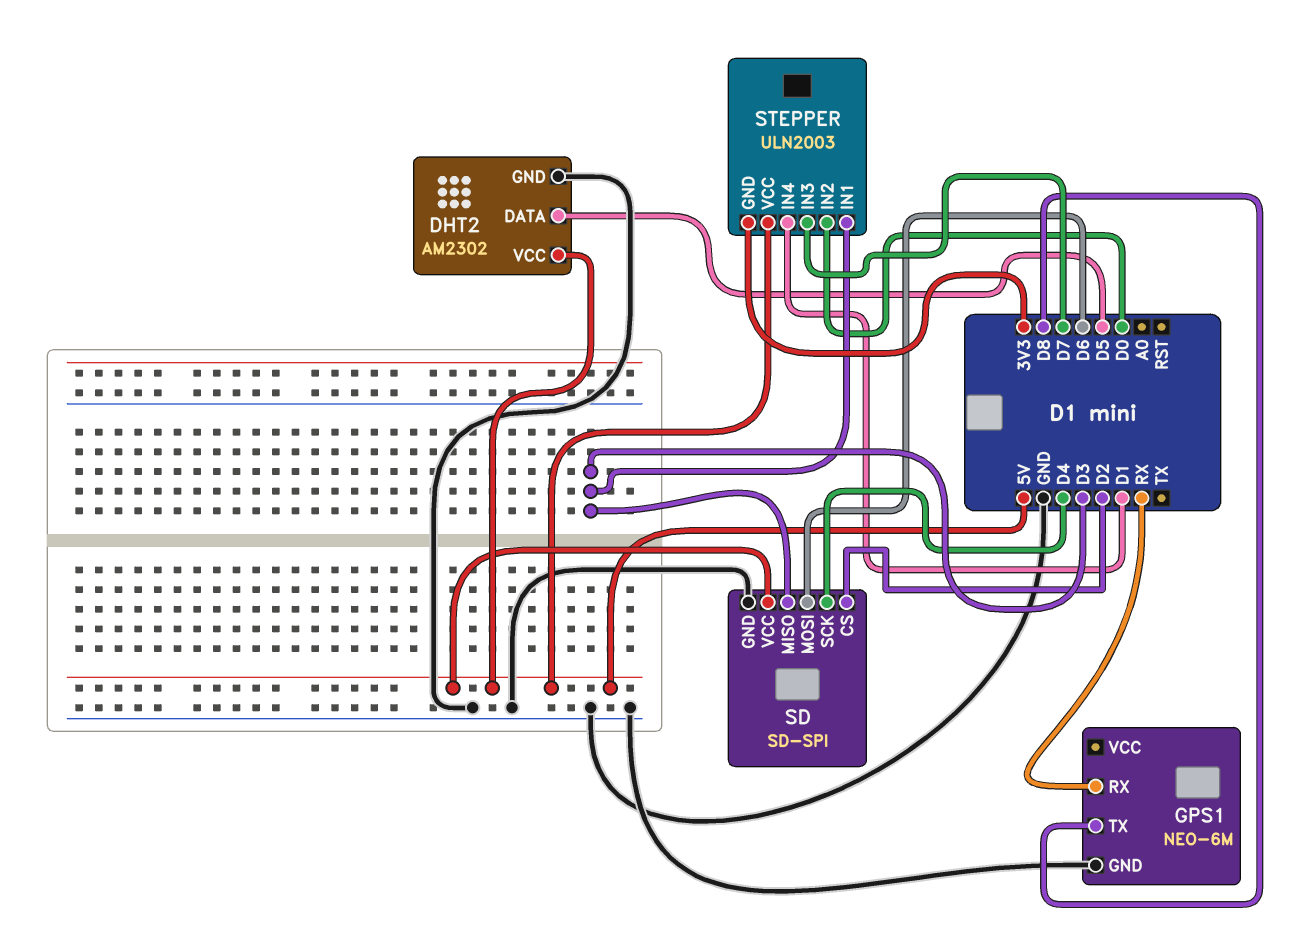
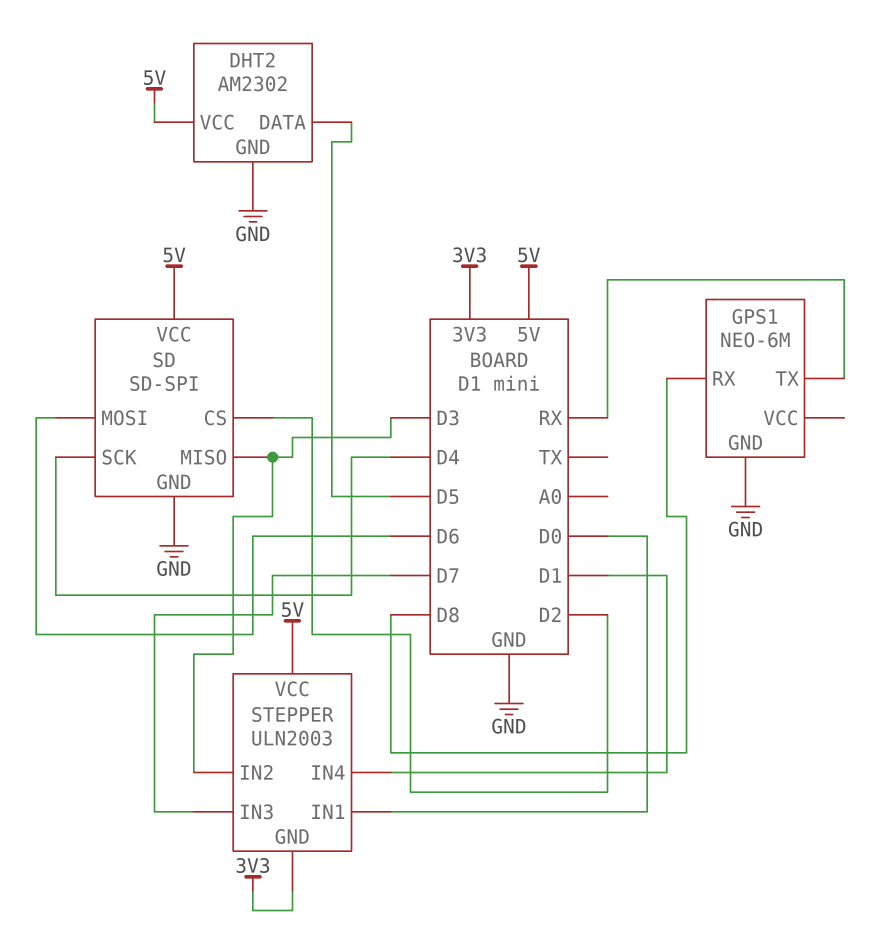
GPS1 pin RX: RX -> D8
GPS1 pin TX: D8 -> RX
STEPPER pin IN1: D3 -> D0
STEPPER pin IN2: D0 -> D3

